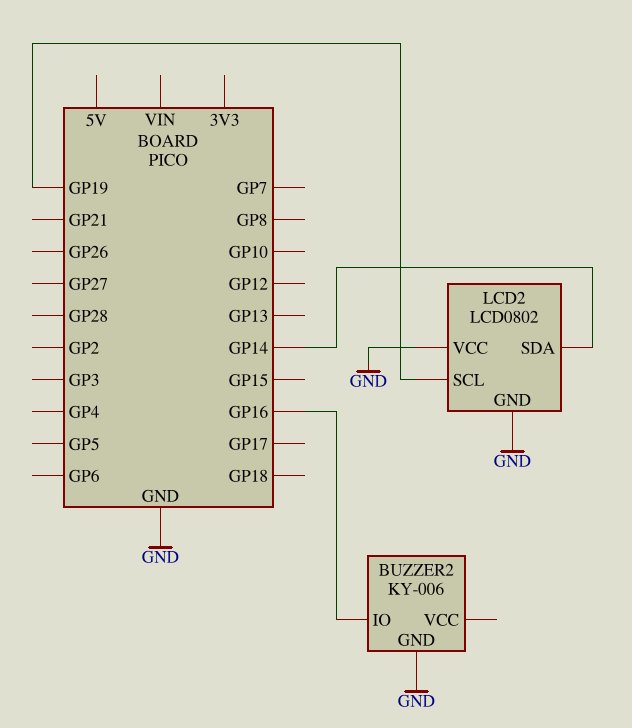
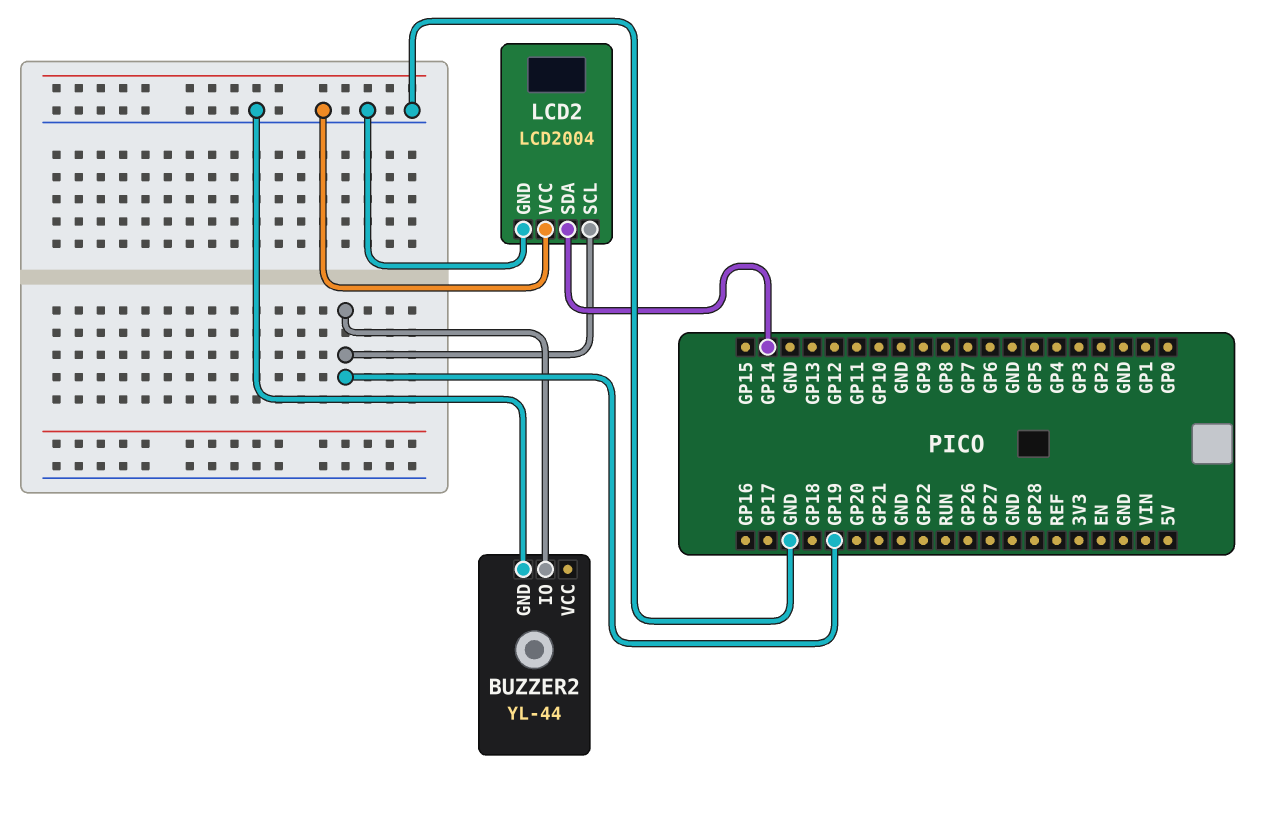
BUZZER2: KY-006 -> YL-44
BUZZER2 pin IO: GP16 -> GP19
LCD2: LCD0802 -> LCD2004

